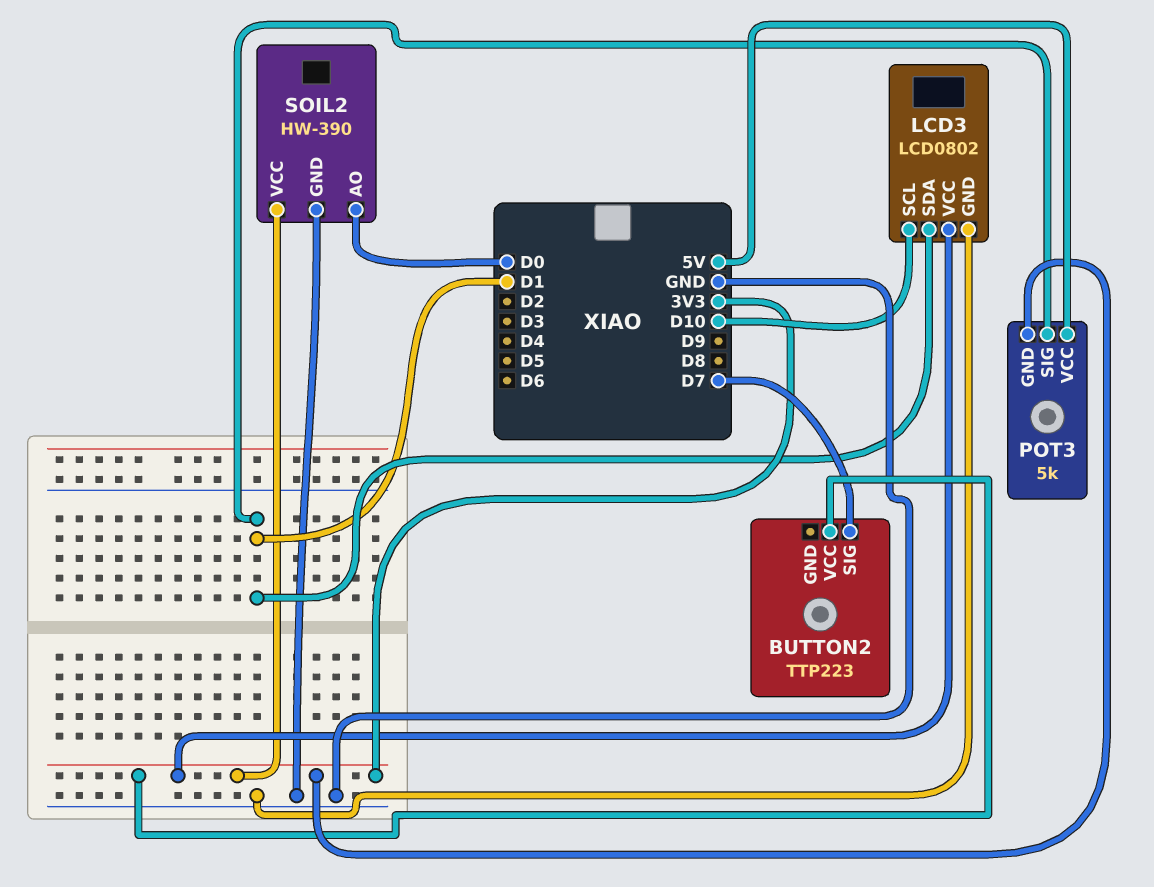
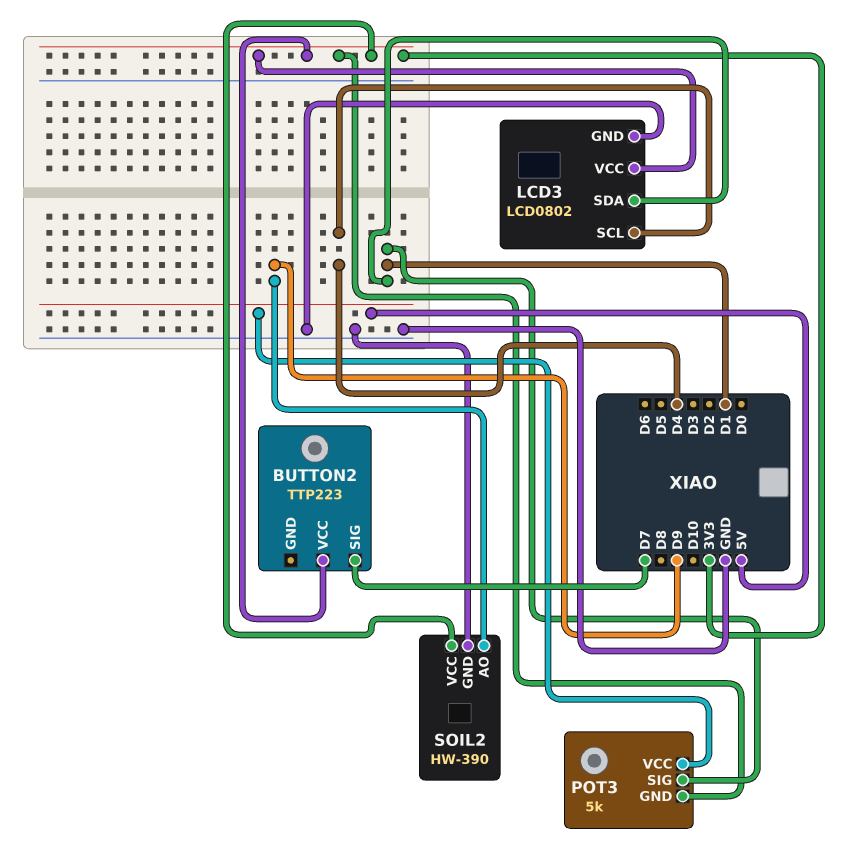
LCD3 pin SCL: D10 -> D4
SOIL2 pin AO: D0 -> D9

